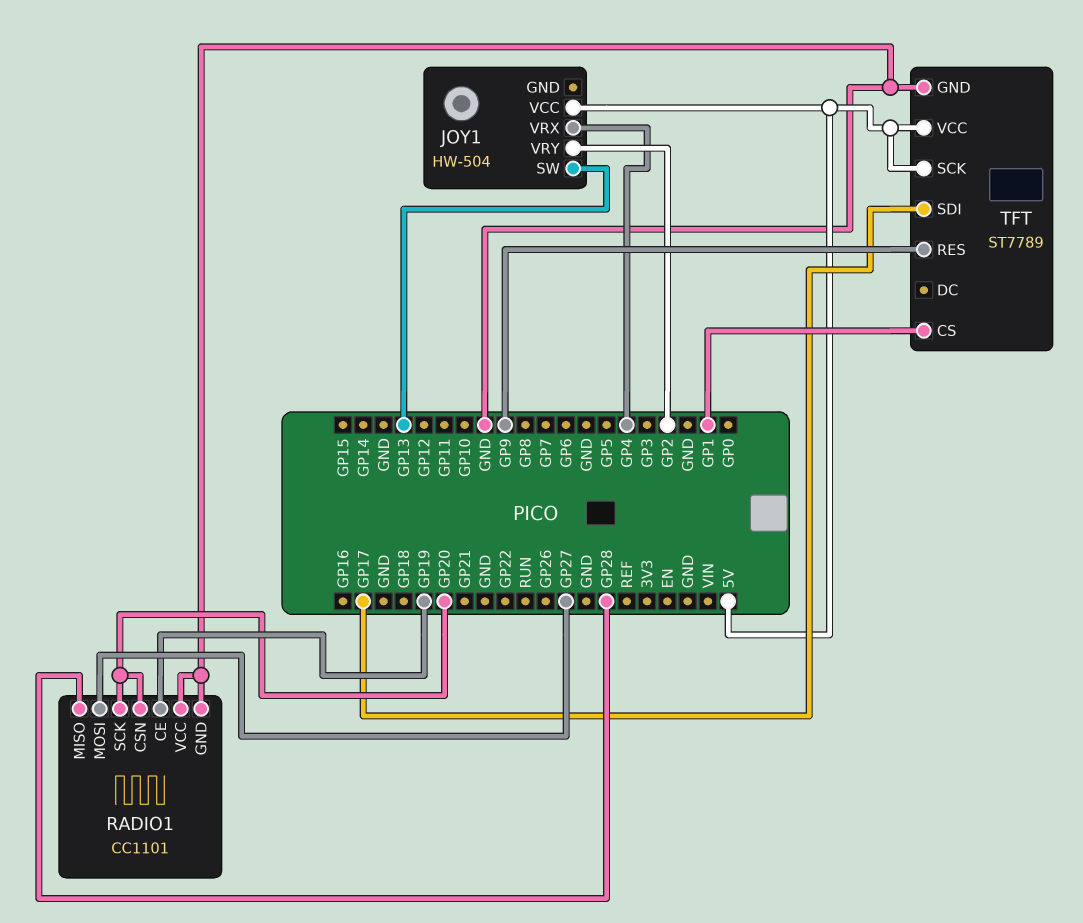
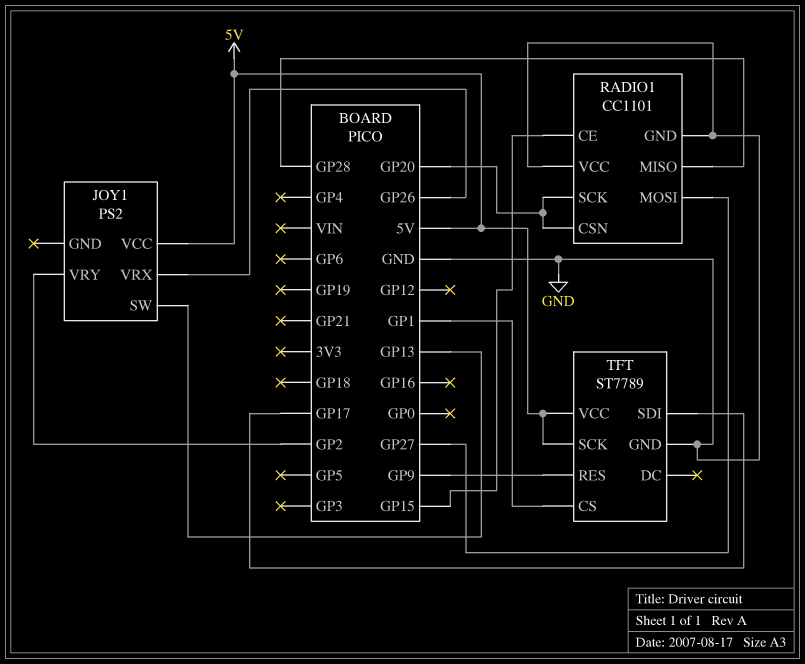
JOY1: HW-504 -> PS2
JOY1 pin VRX: GP4 -> GP26
RADIO1 pin CE: GP19 -> GP15

